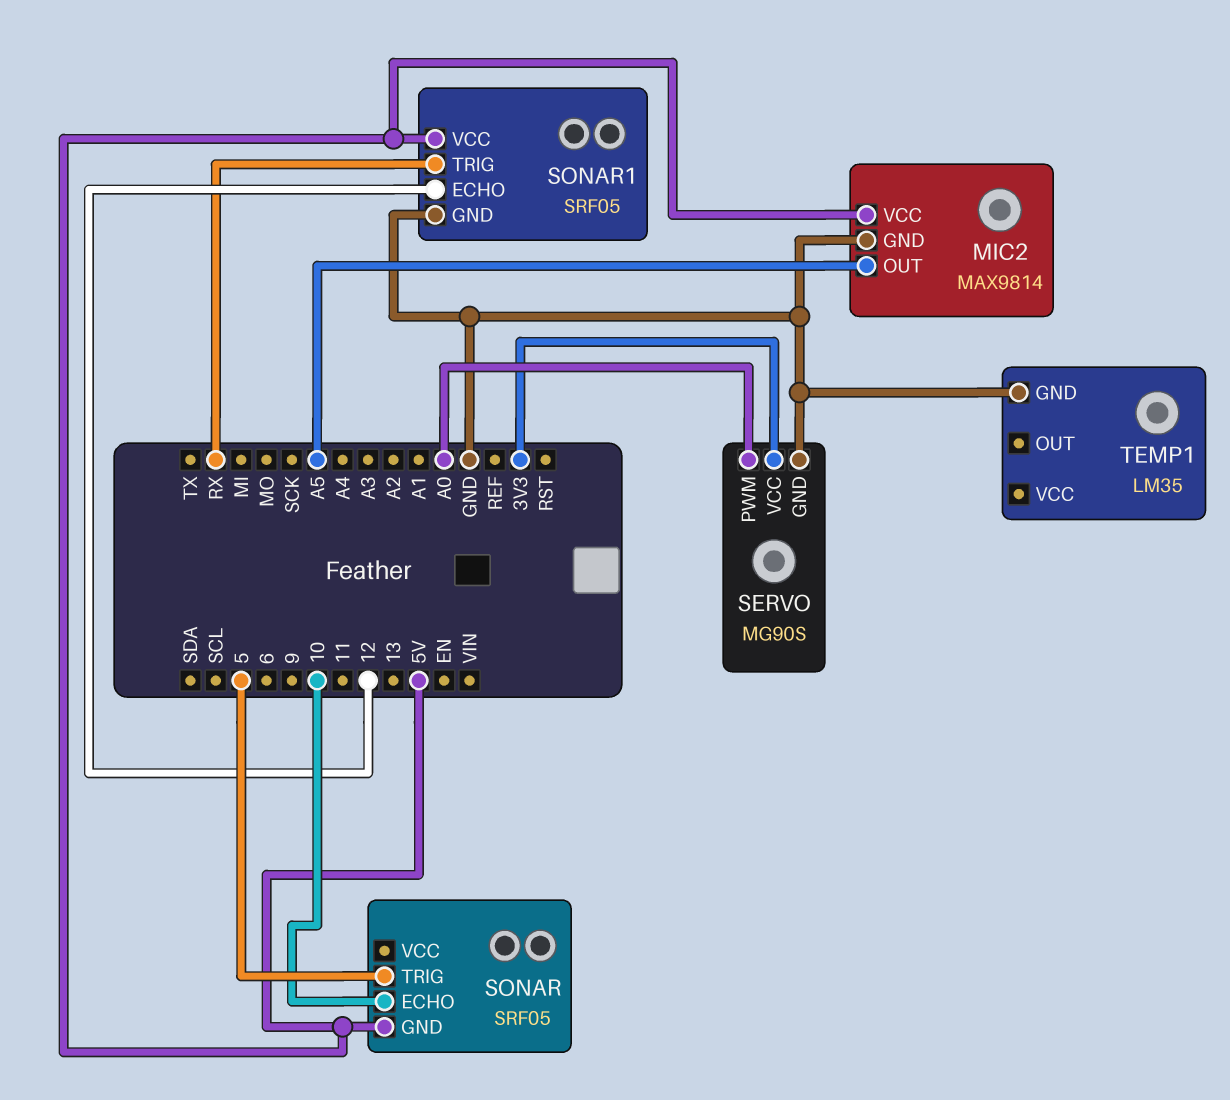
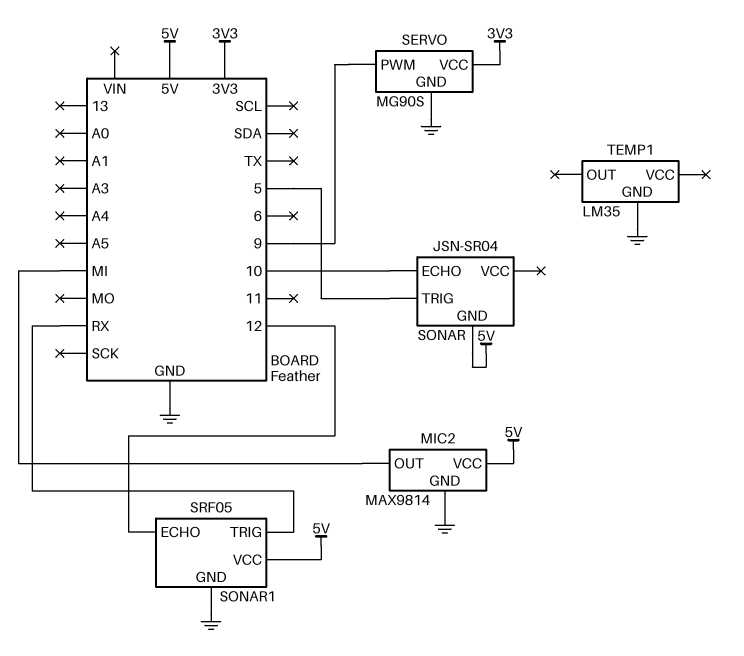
MIC2 pin OUT: A5 -> MI
SERVO pin PWM: A0 -> 9
SONAR: SRF05 -> JSN-SR04

